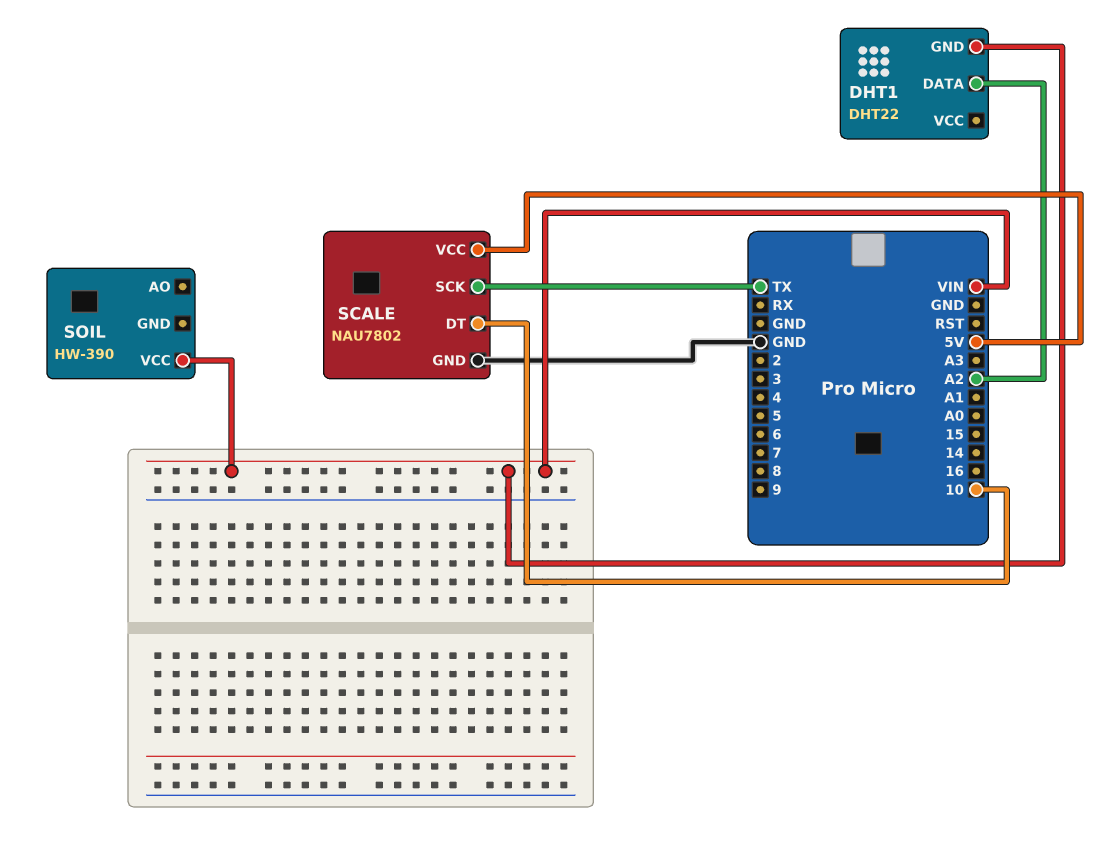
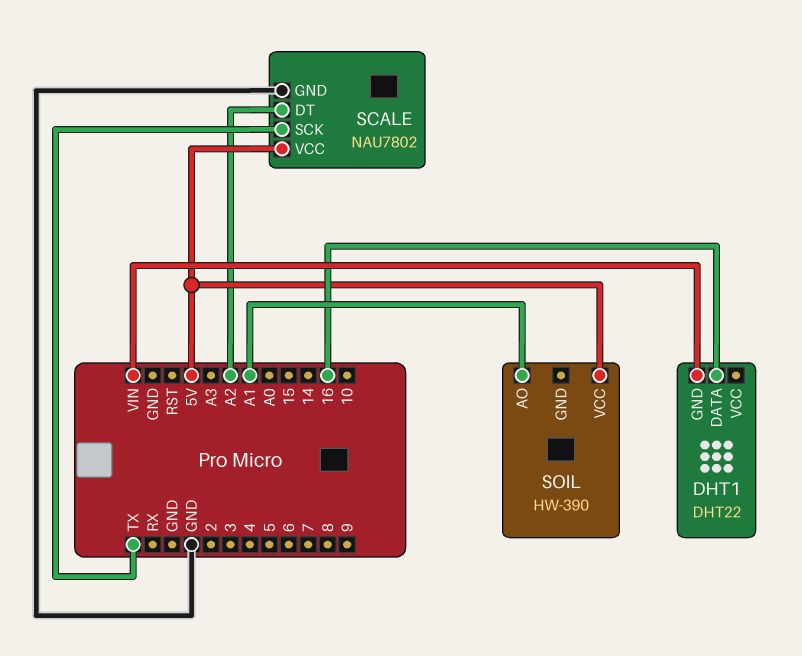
DHT1 pin DATA: A2 -> 16
SCALE pin DT: 10 -> A2
SOIL pin AO: none -> A1
SOIL pin VCC: VIN -> 5V

